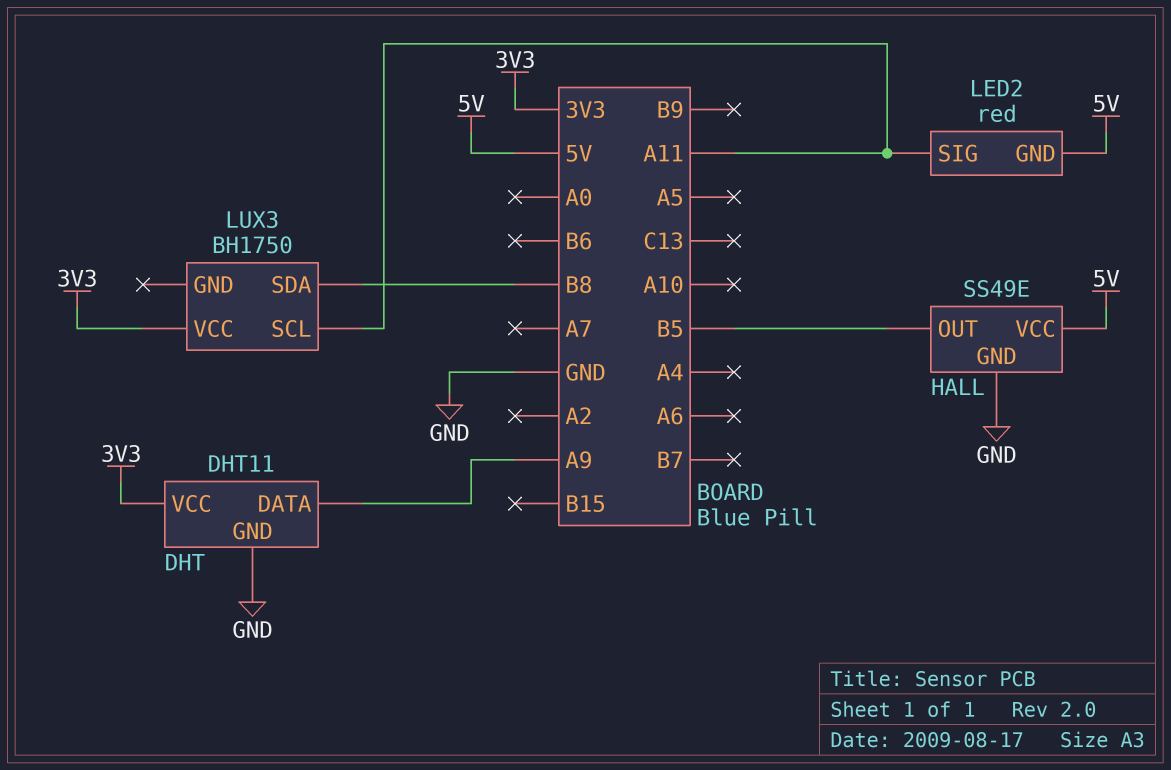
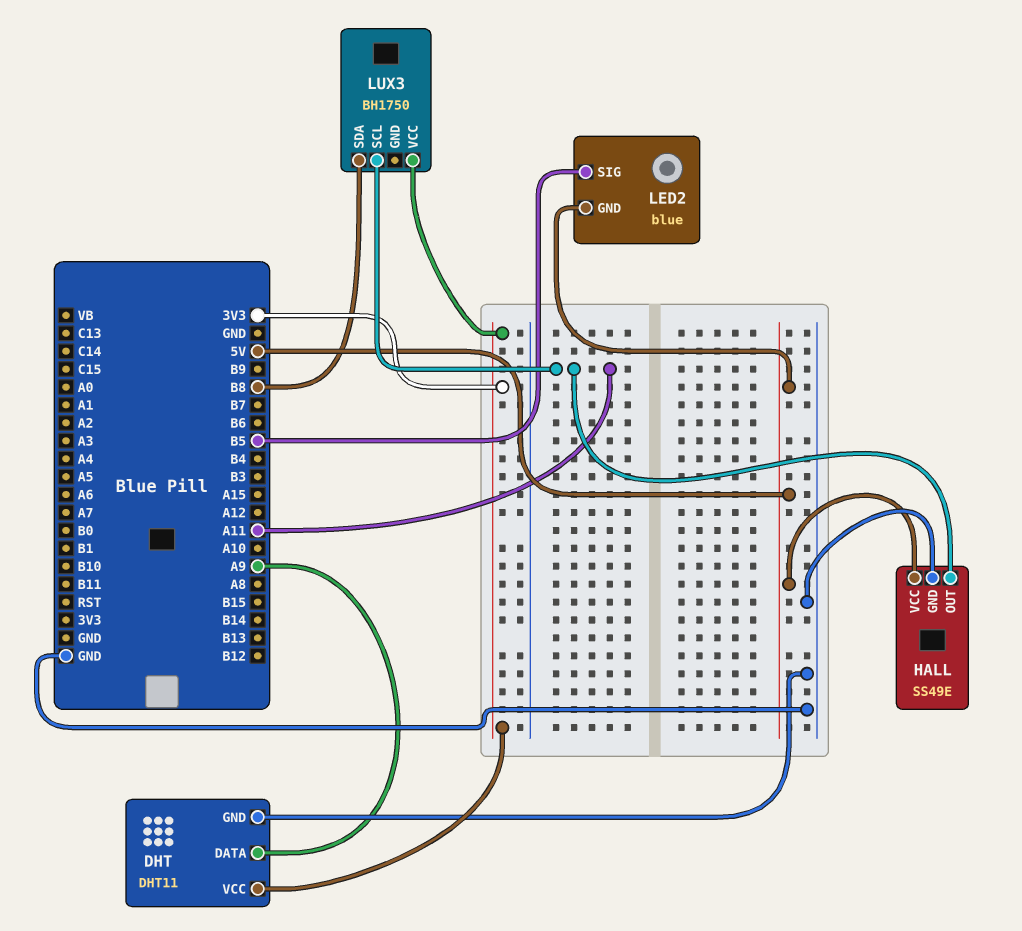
HALL pin OUT: B5 -> A11
LED2: red -> blue
LED2 pin SIG: A11 -> B5

